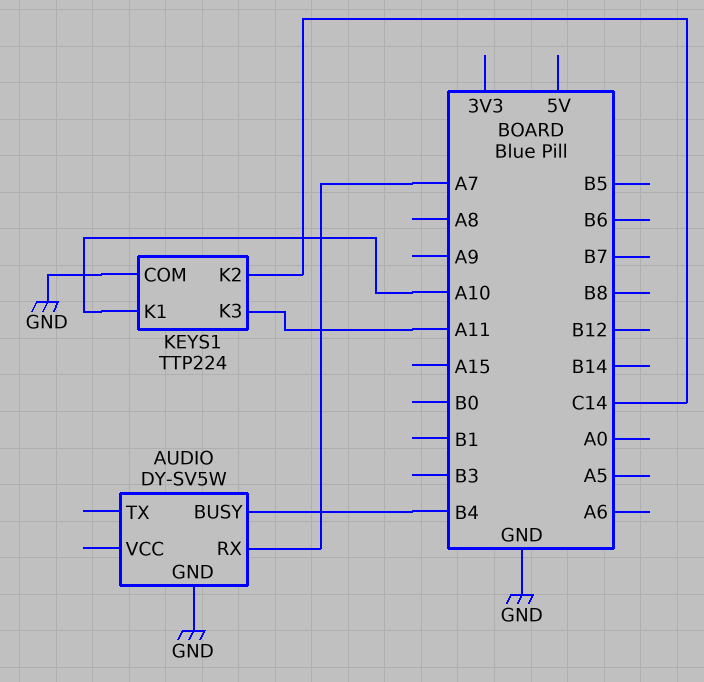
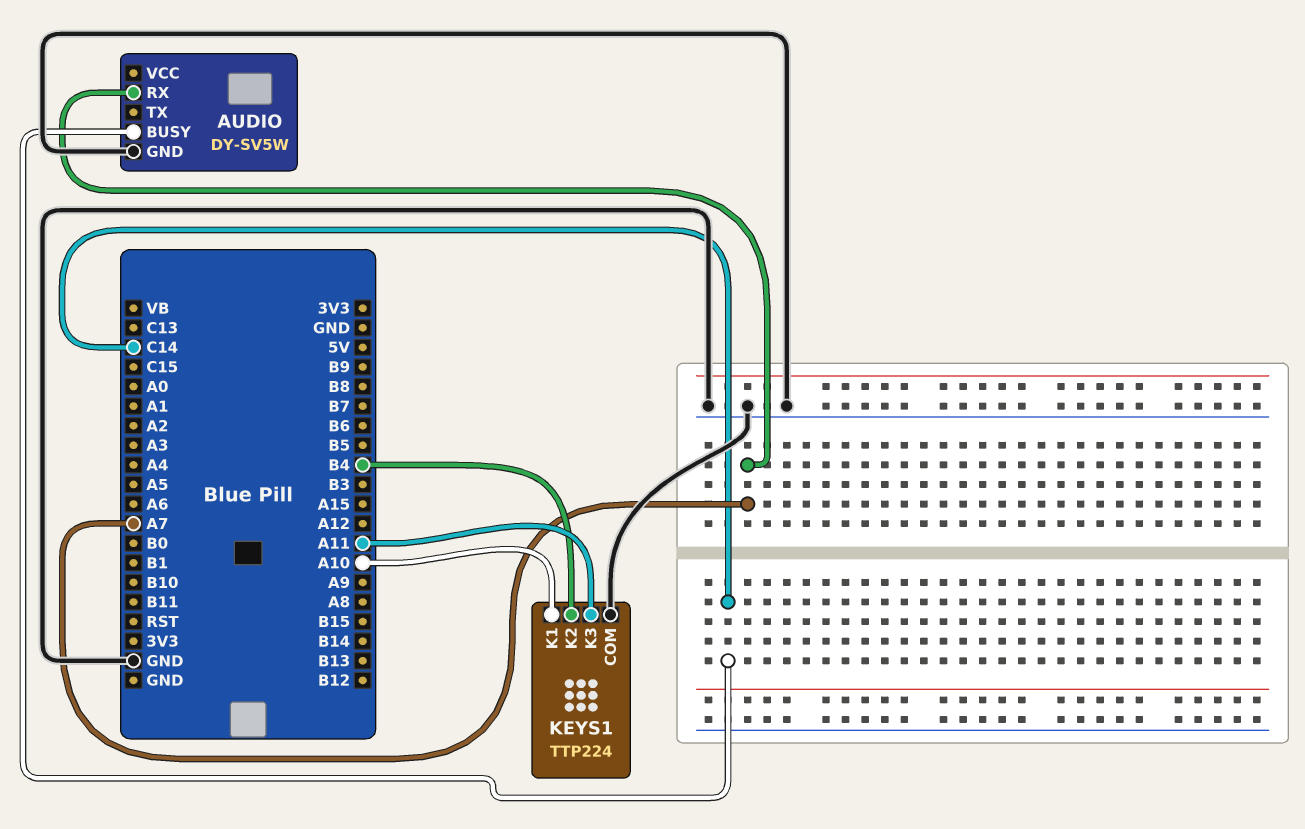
AUDIO pin BUSY: B4 -> C14
KEYS1 pin K2: C14 -> B4

